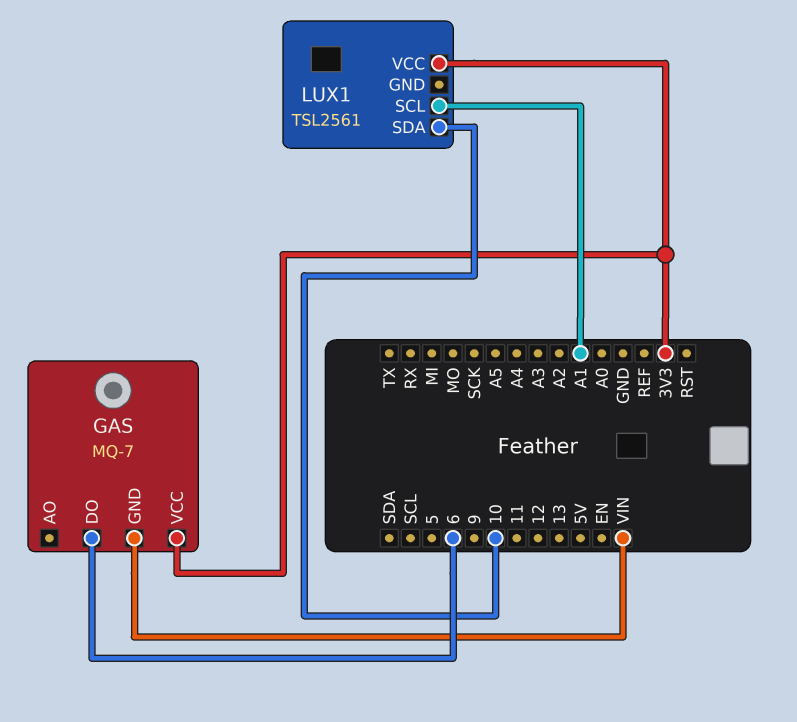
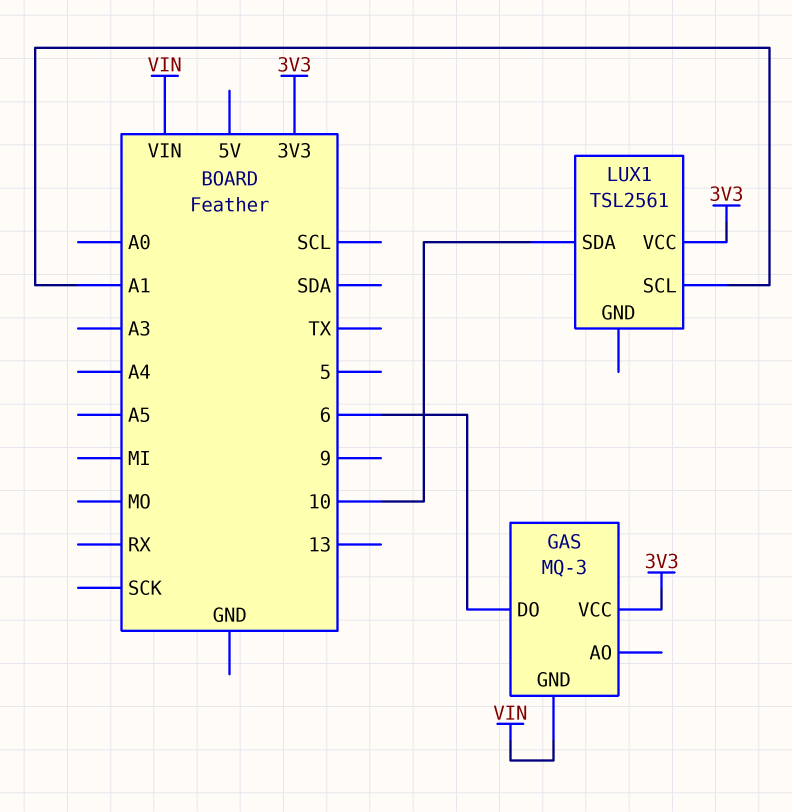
GAS: MQ-7 -> MQ-3

